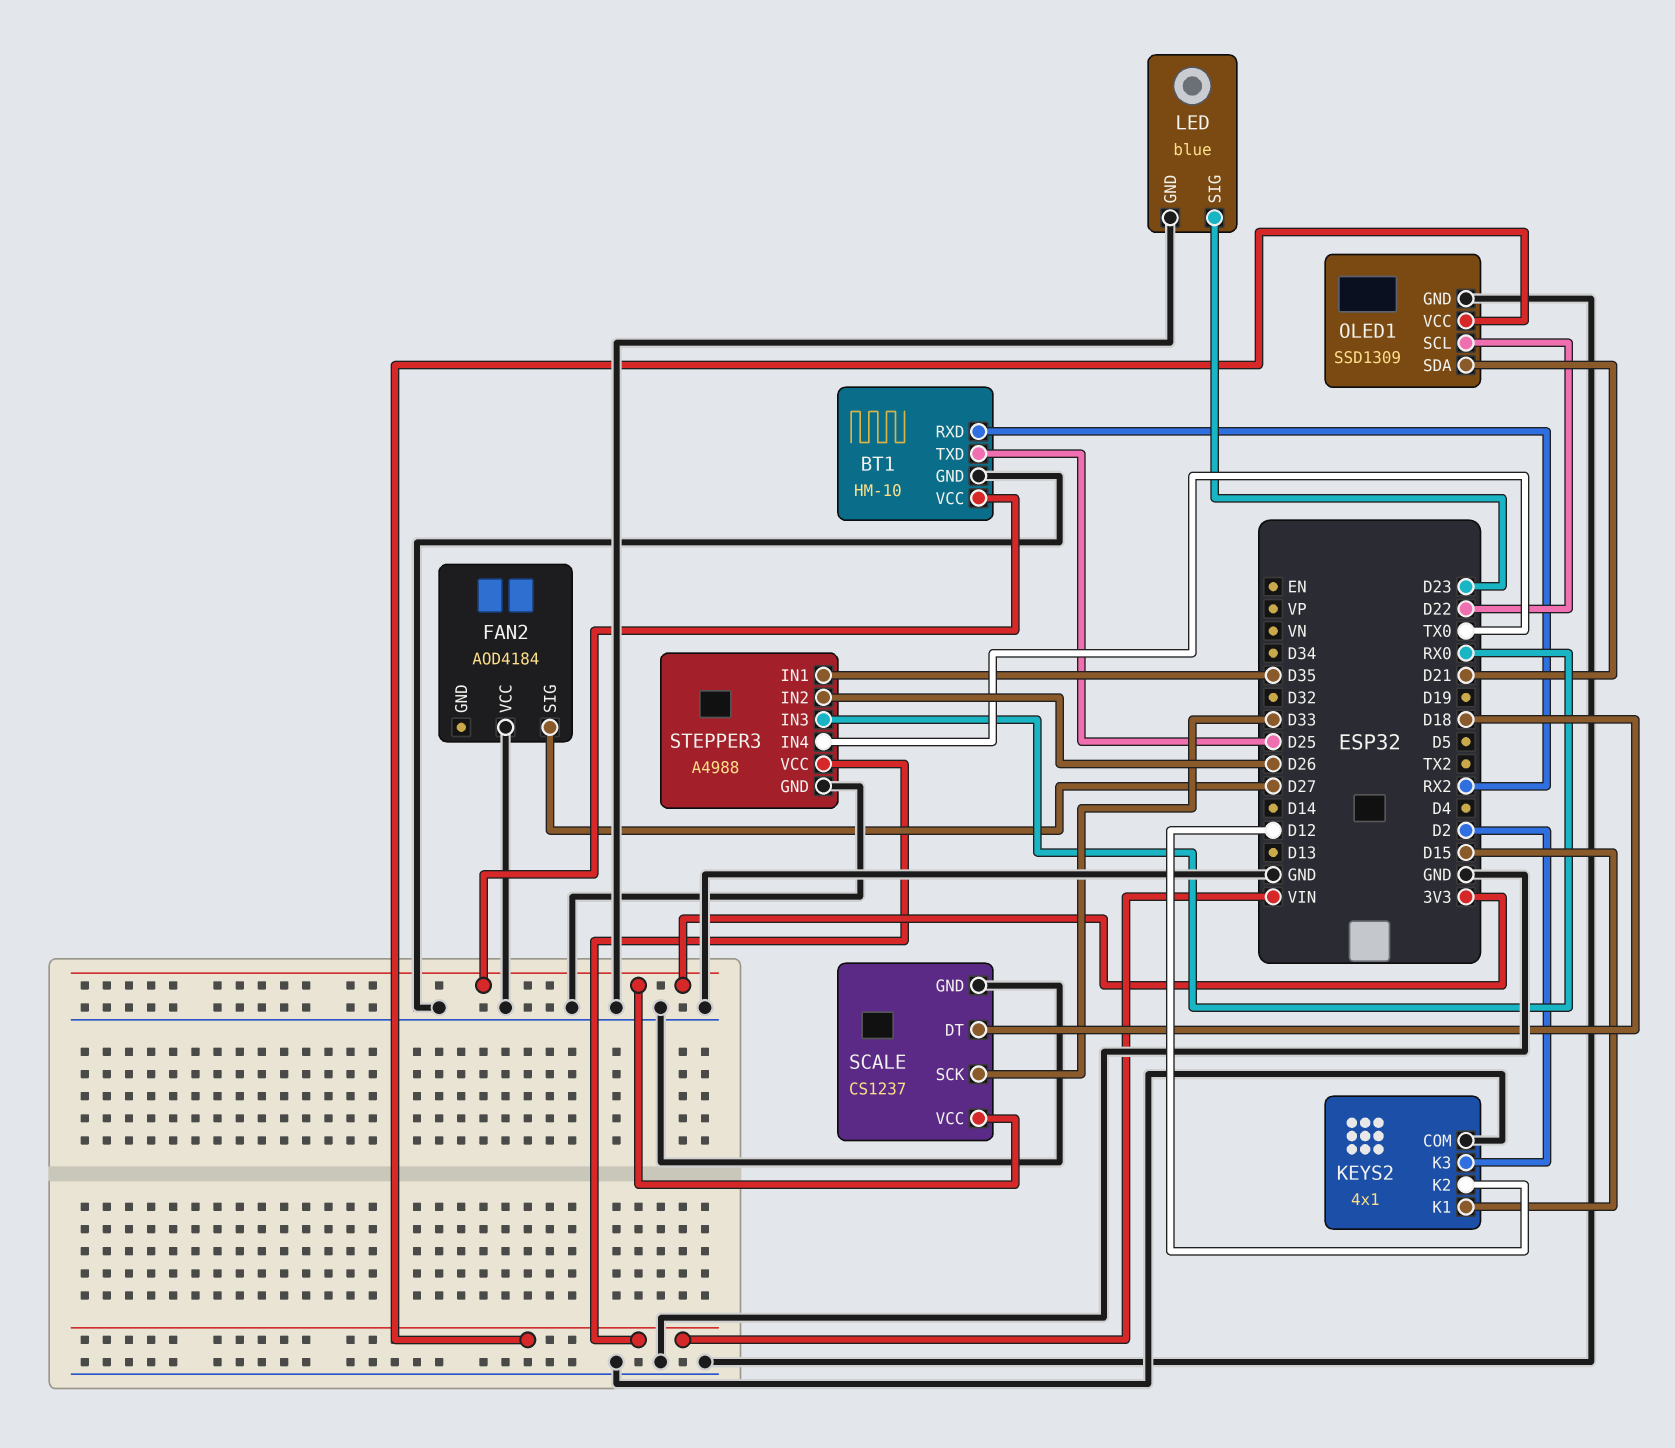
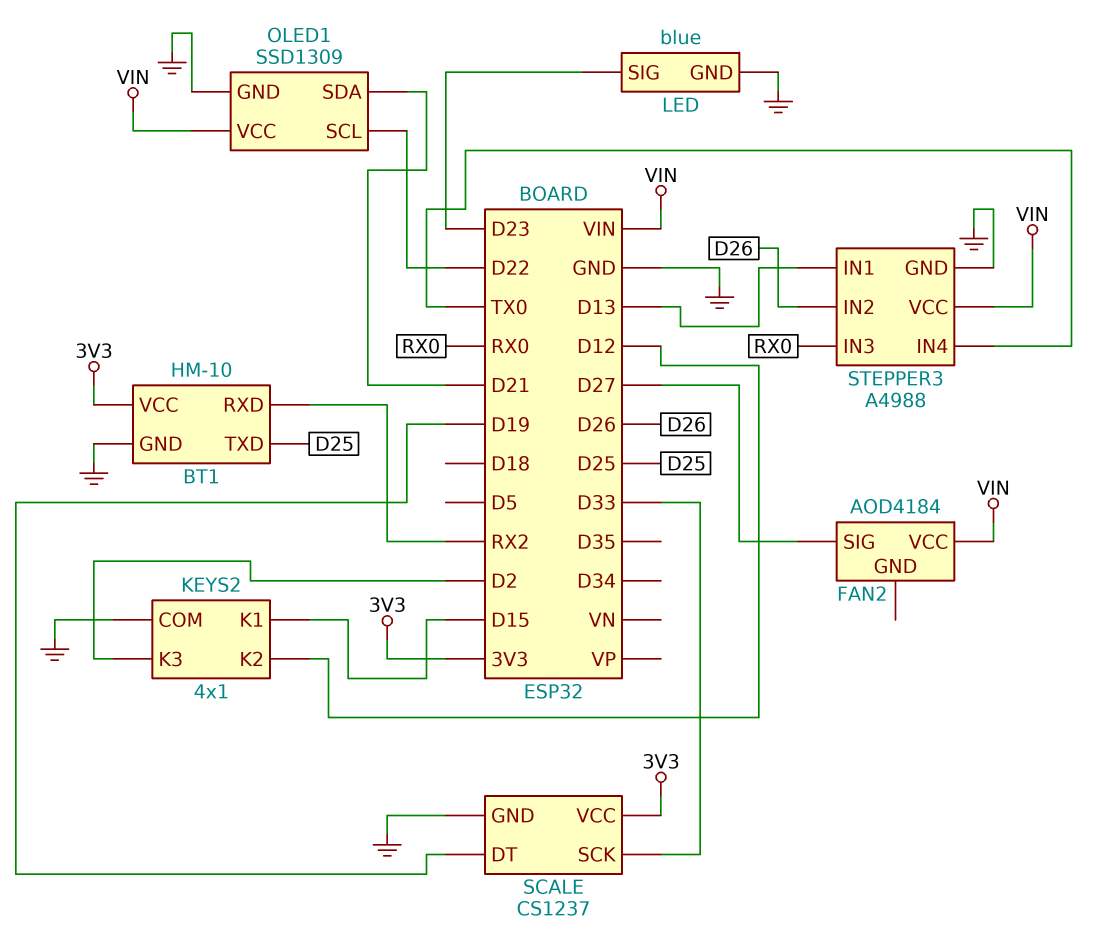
FAN2 pin VCC: GND -> VIN
SCALE pin DT: D18 -> D19
STEPPER3 pin IN1: D35 -> D13

